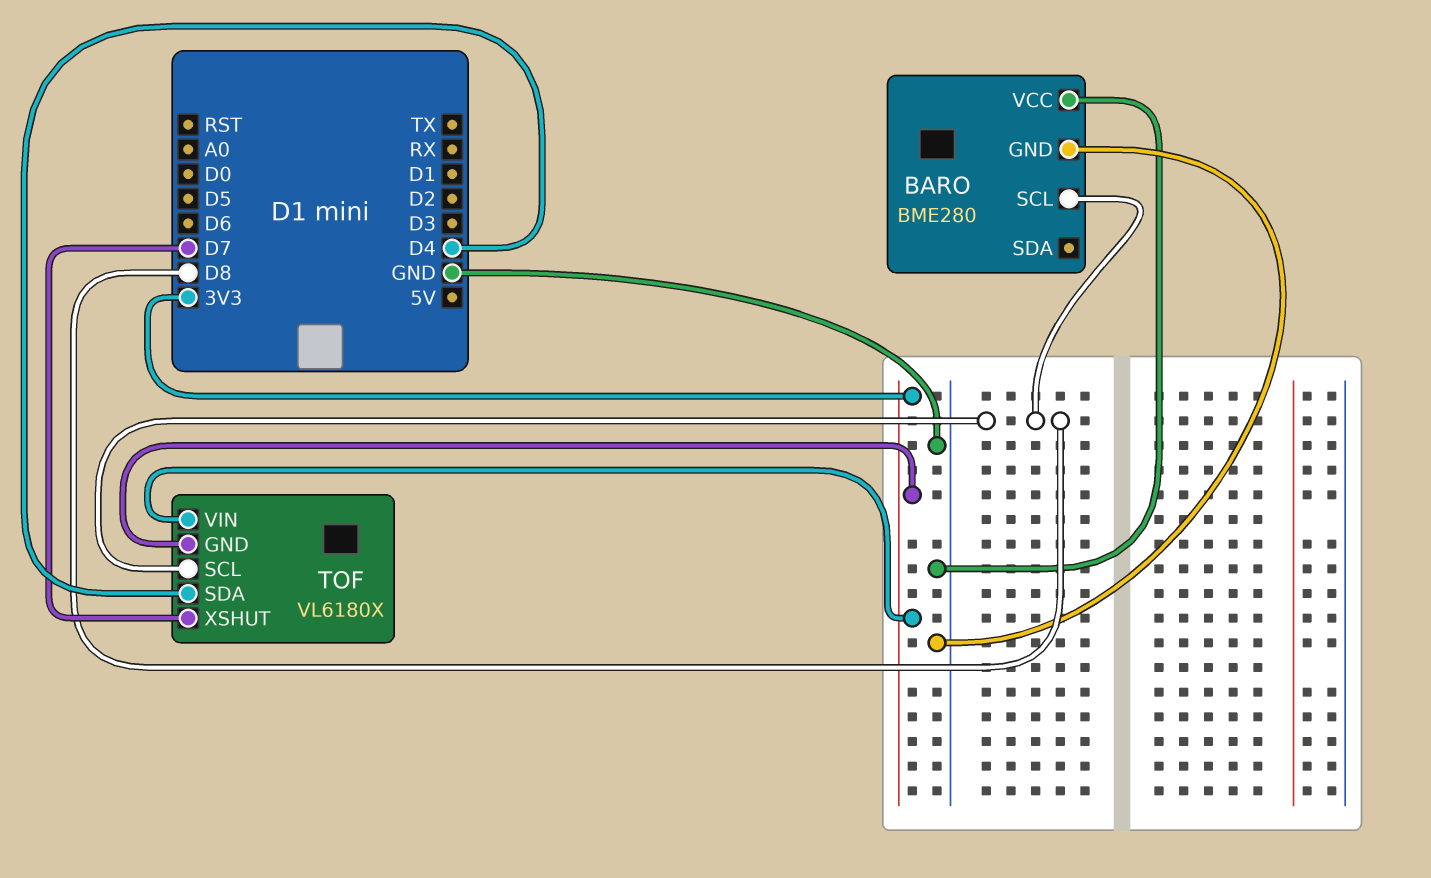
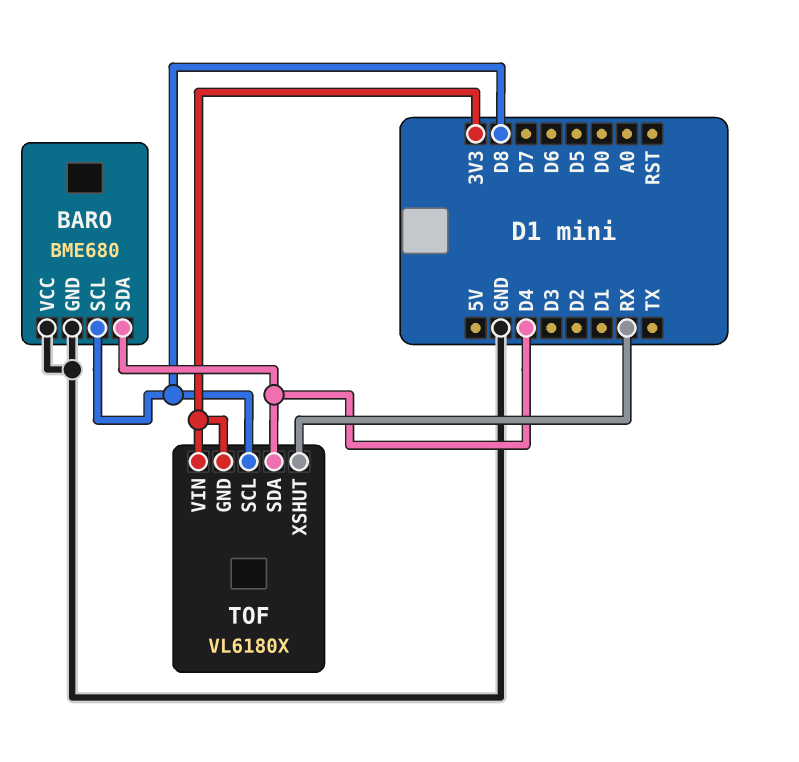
BARO: BME280 -> BME680
BARO pin SDA: none -> D4
TOF pin XSHUT: D7 -> RX

